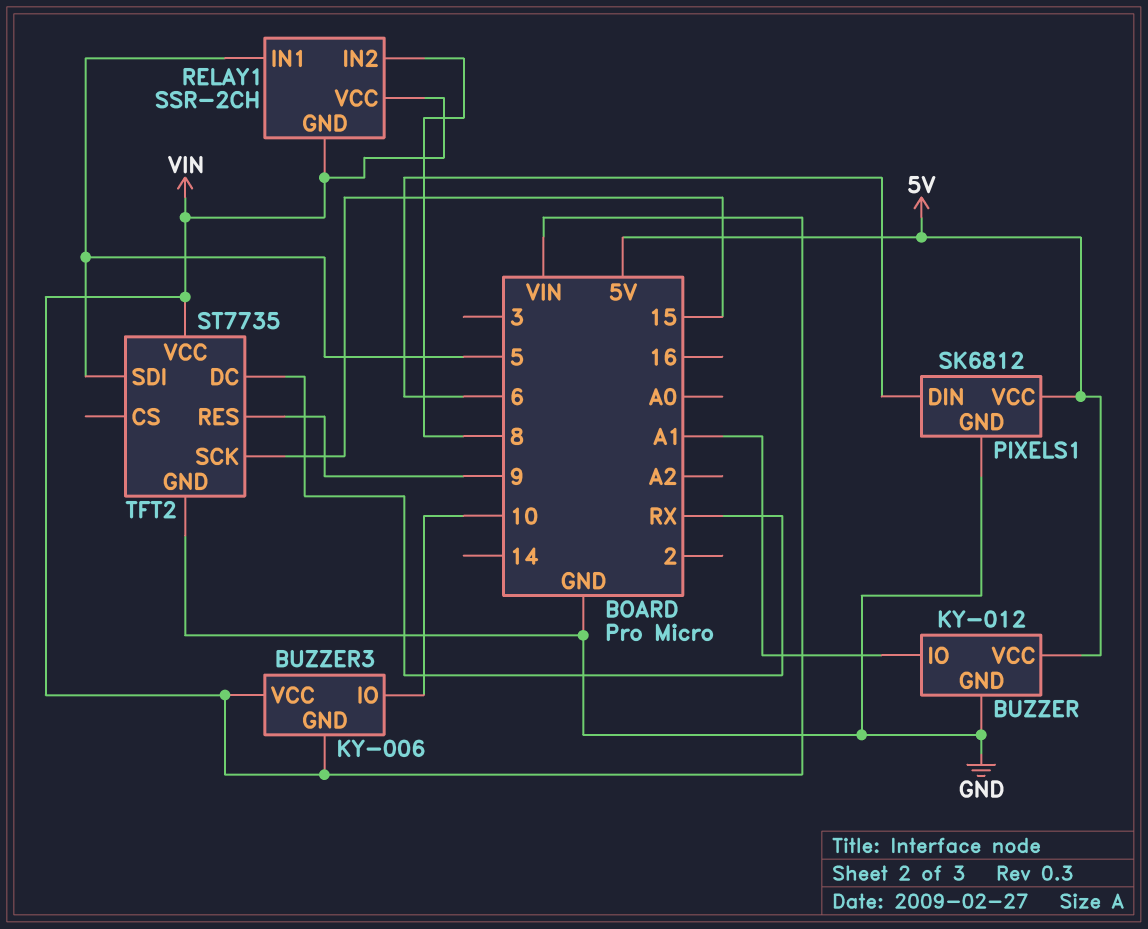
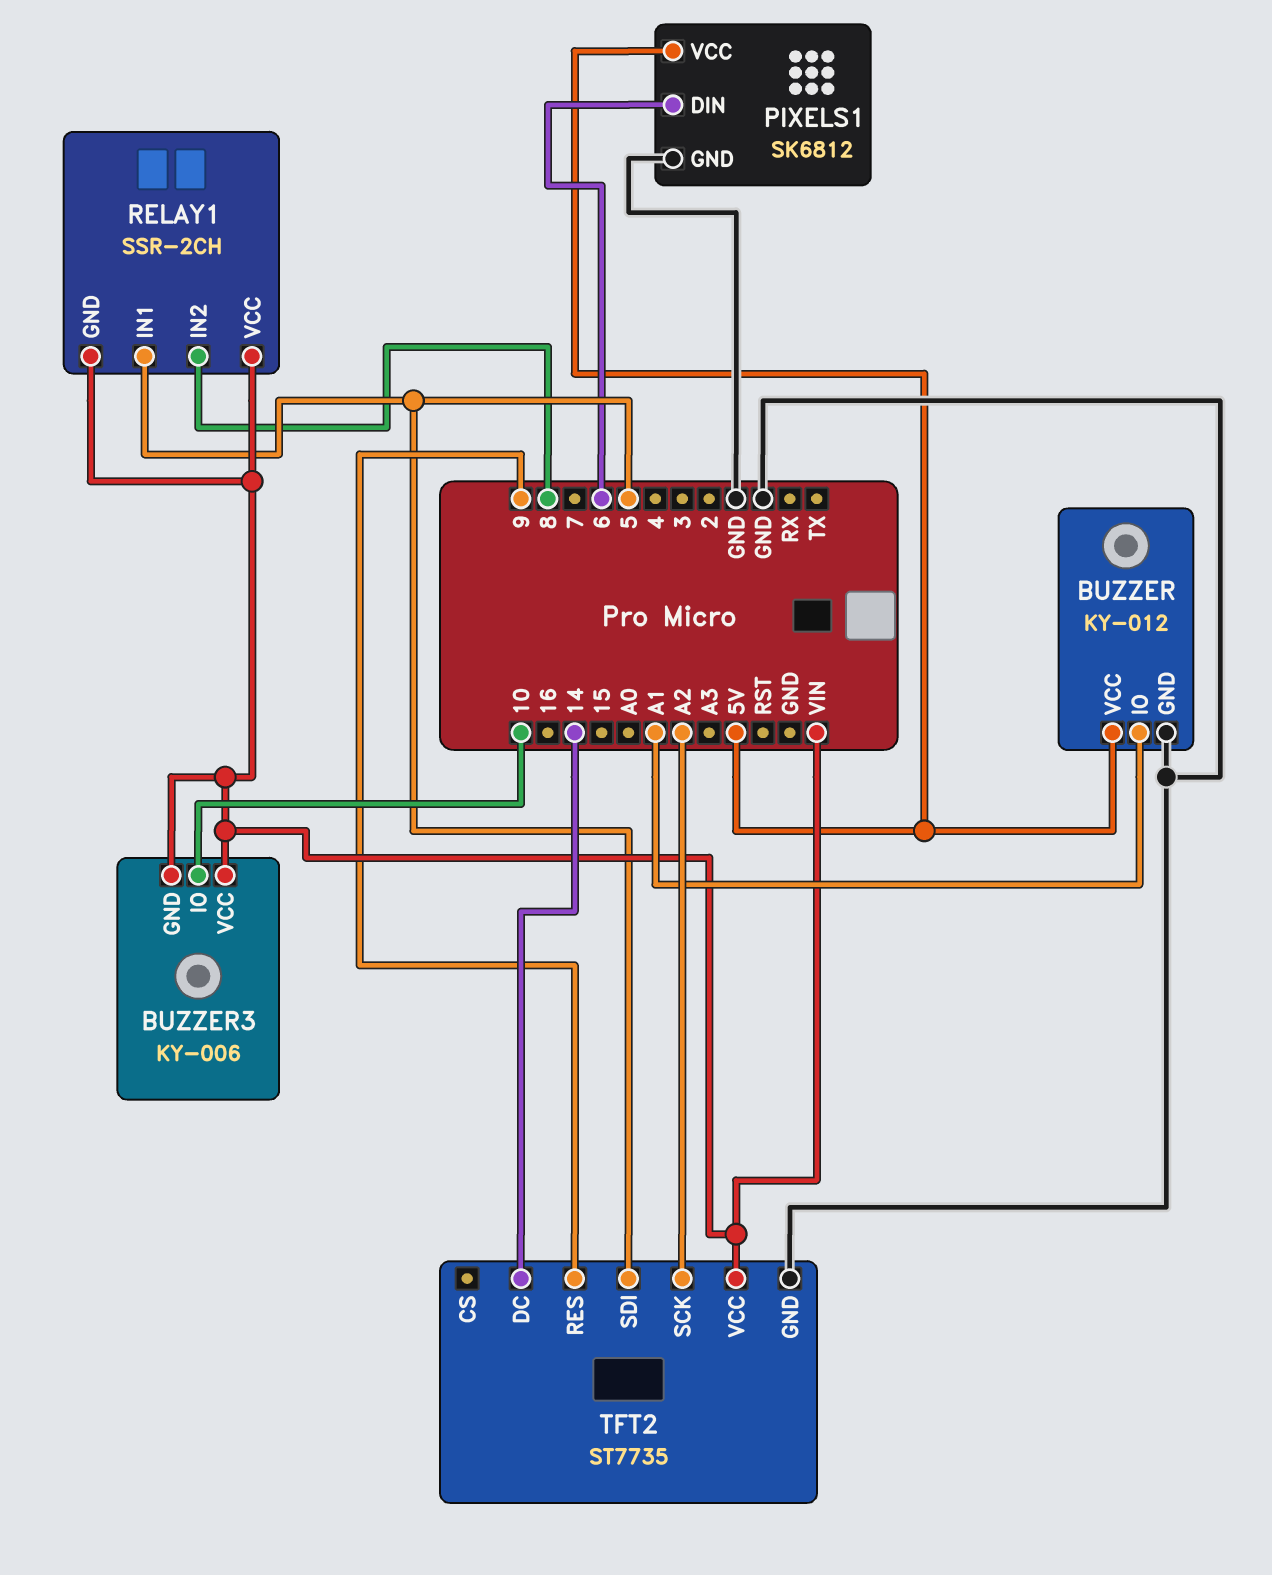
TFT2 pin DC: RX -> 14
TFT2 pin SCK: 15 -> A2

